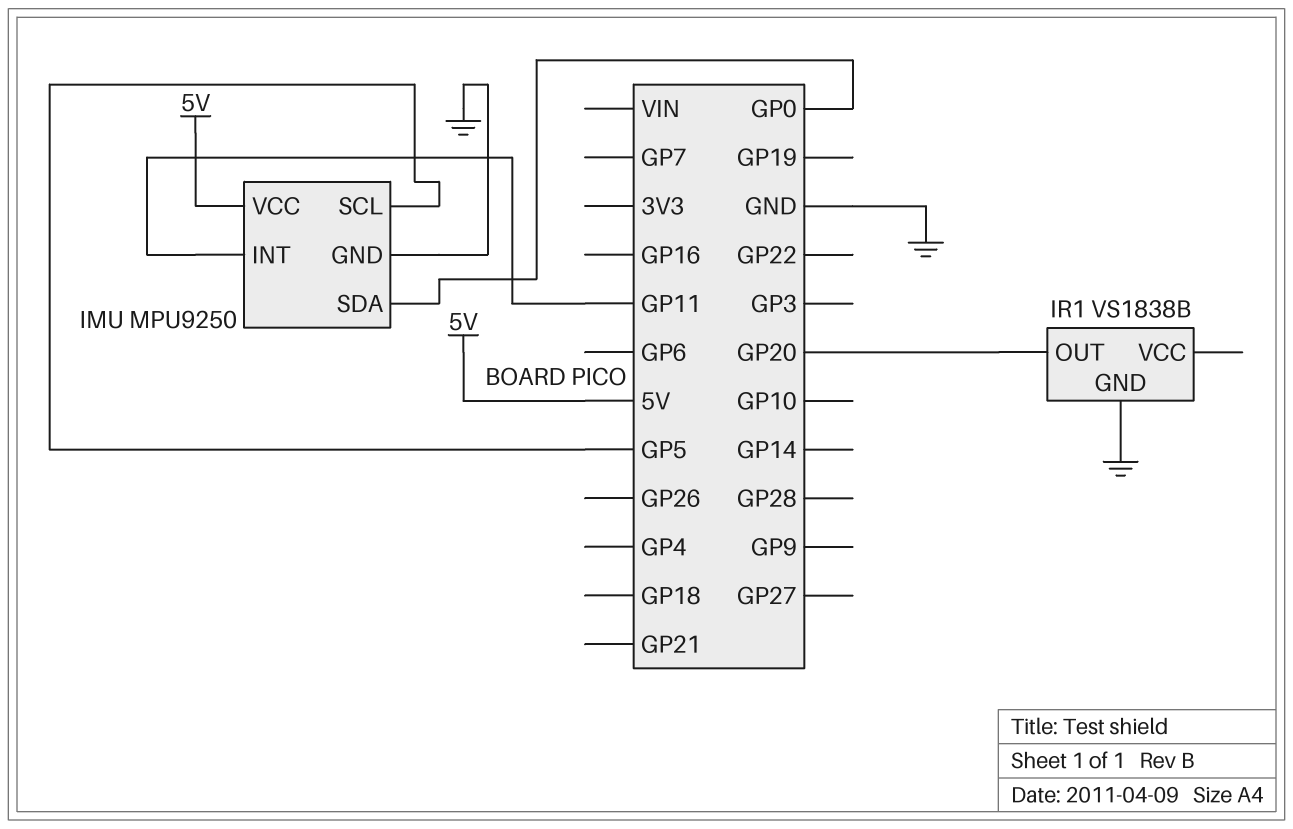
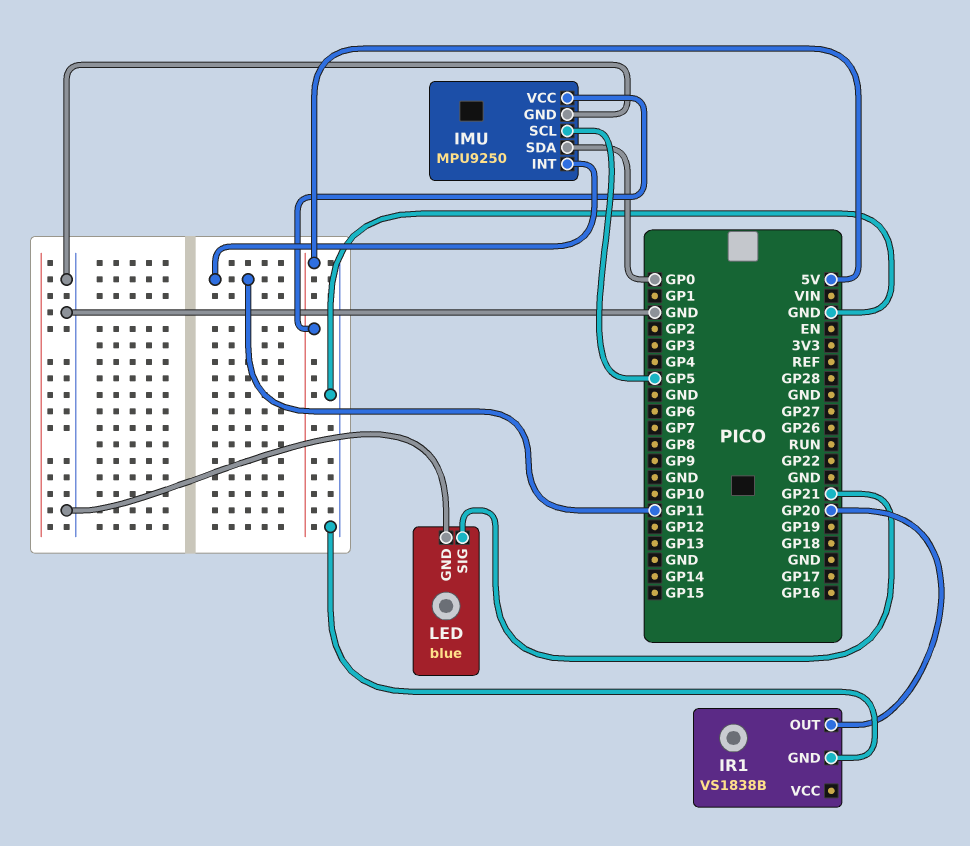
LED: none -> blue
LED pin GND: none -> GND
LED pin SIG: none -> GP21

